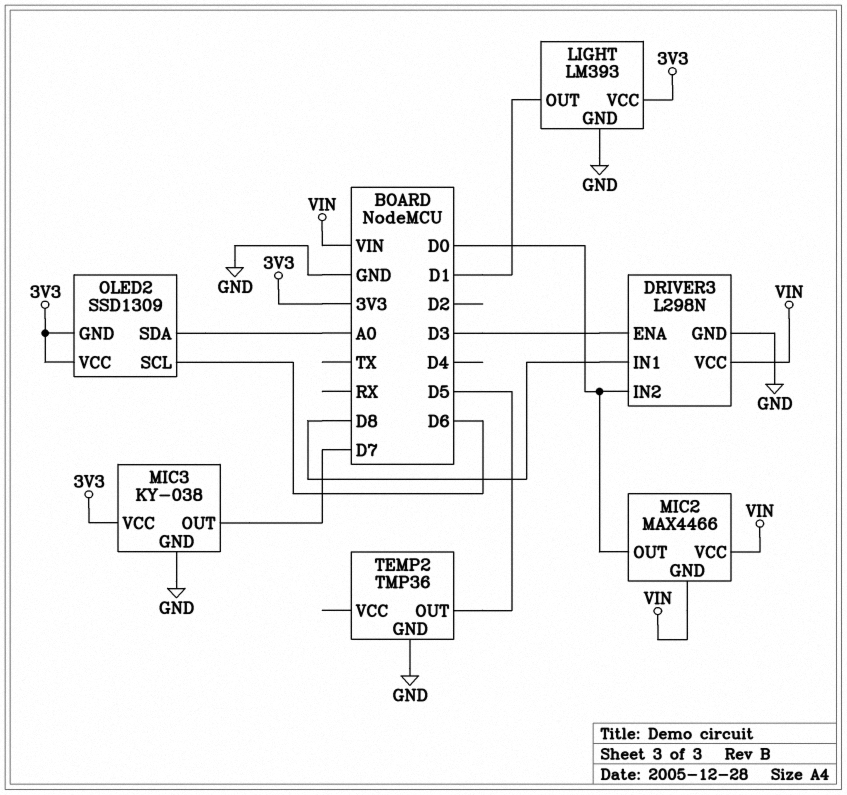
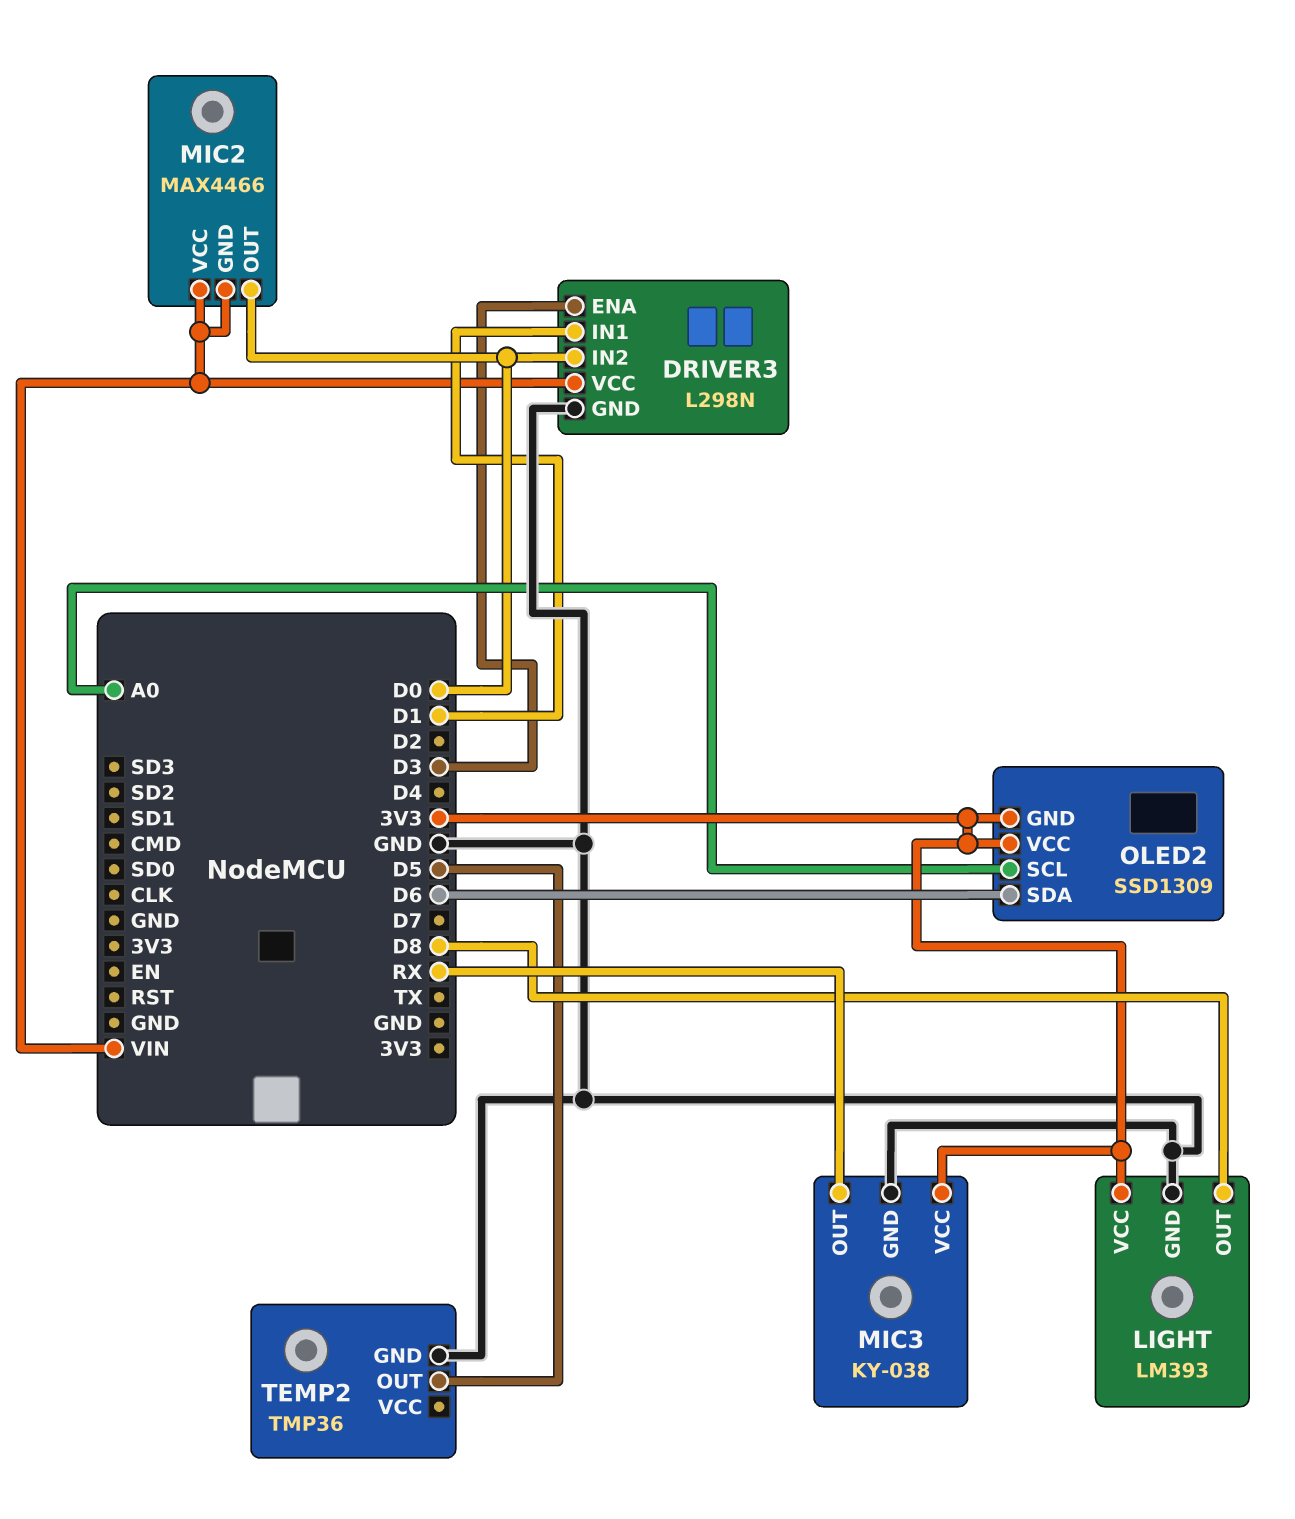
DRIVER3 pin IN1: D8 -> D1
LIGHT pin OUT: D1 -> D8
MIC3 pin OUT: D7 -> RX
OLED2 pin SCL: D6 -> A0
OLED2 pin SDA: A0 -> D6

